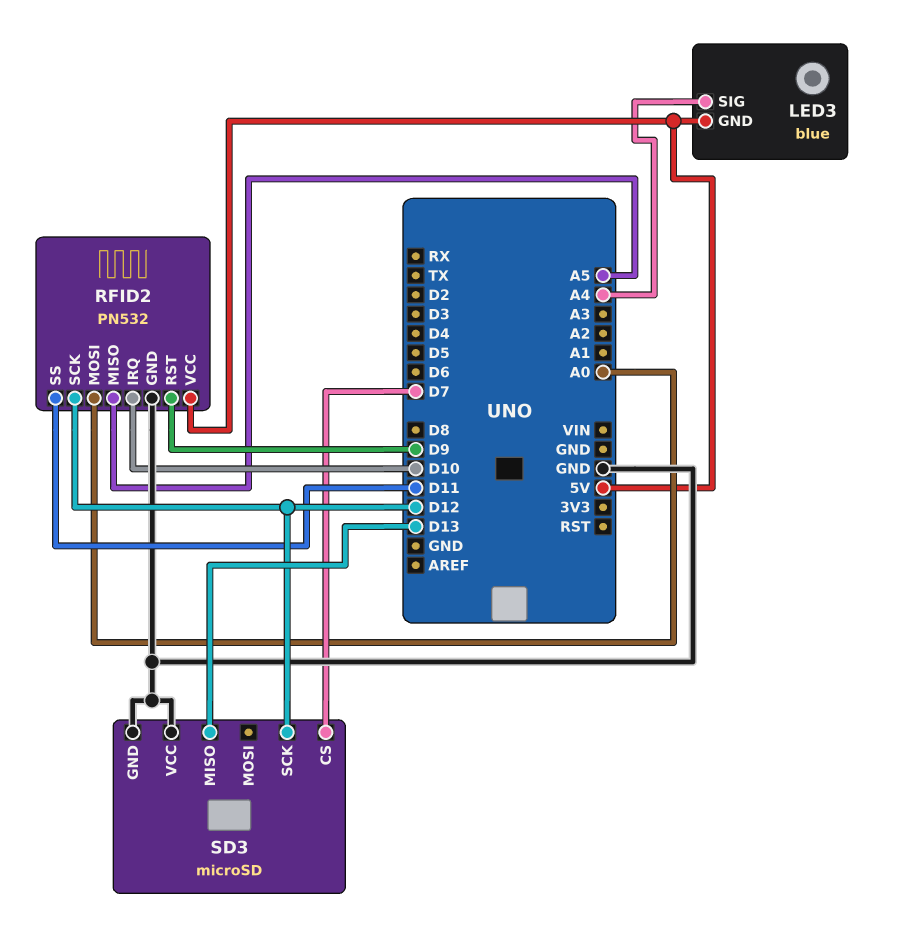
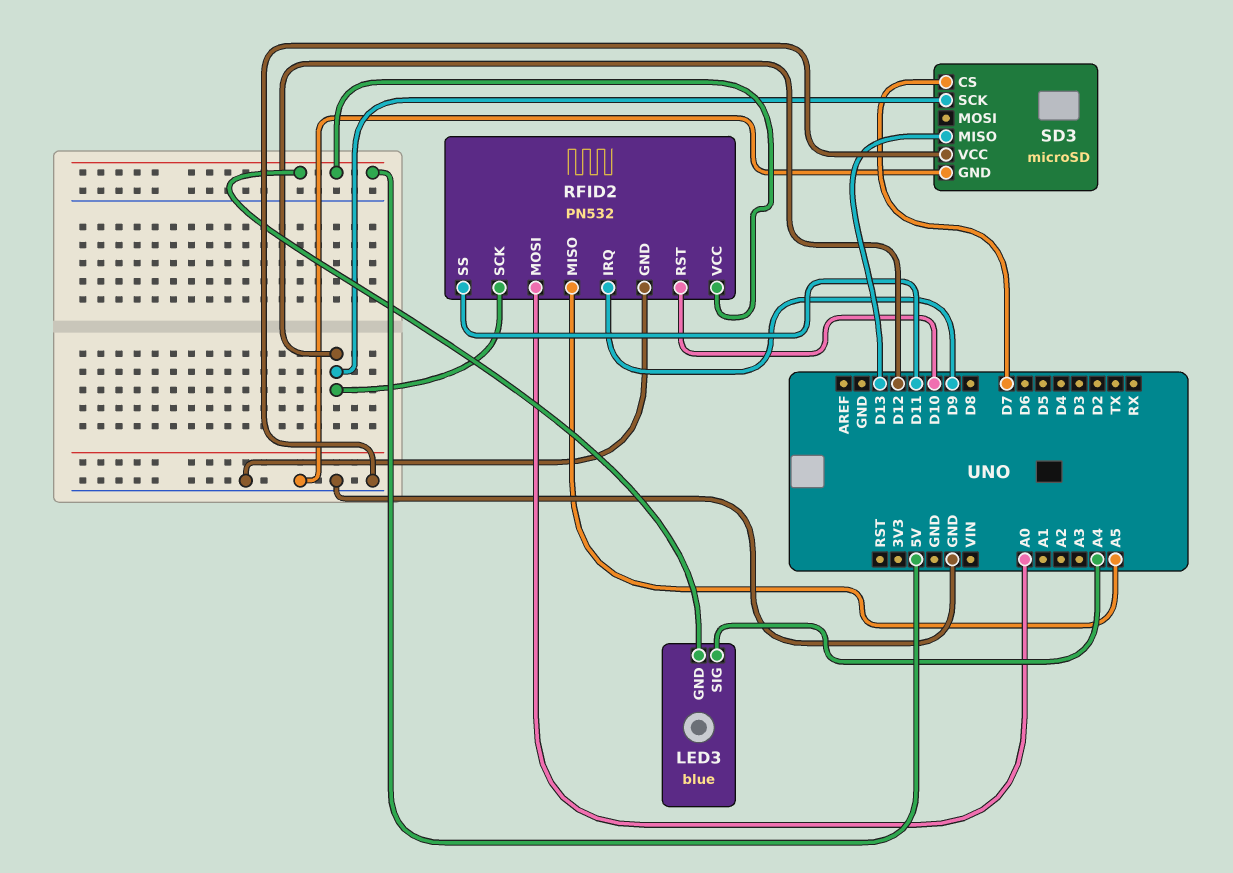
RFID2 pin IRQ: D10 -> D9
RFID2 pin RST: D9 -> D10

